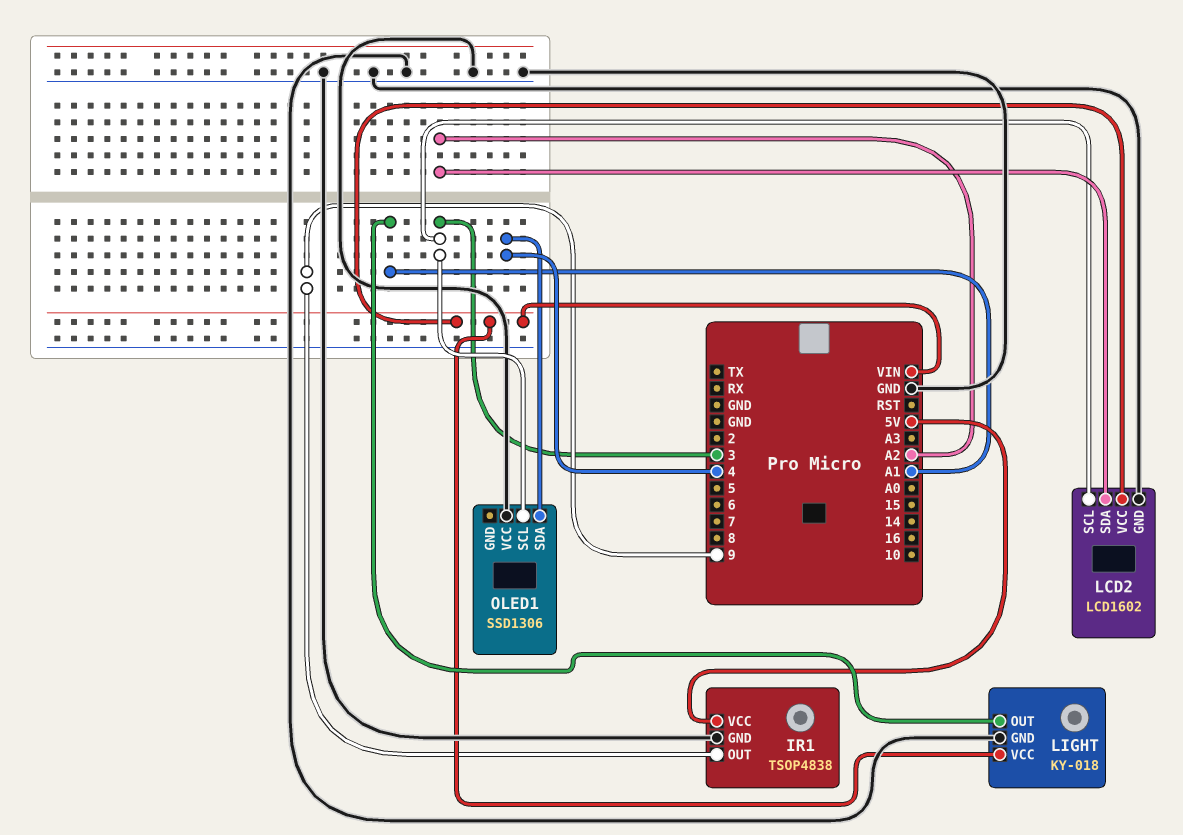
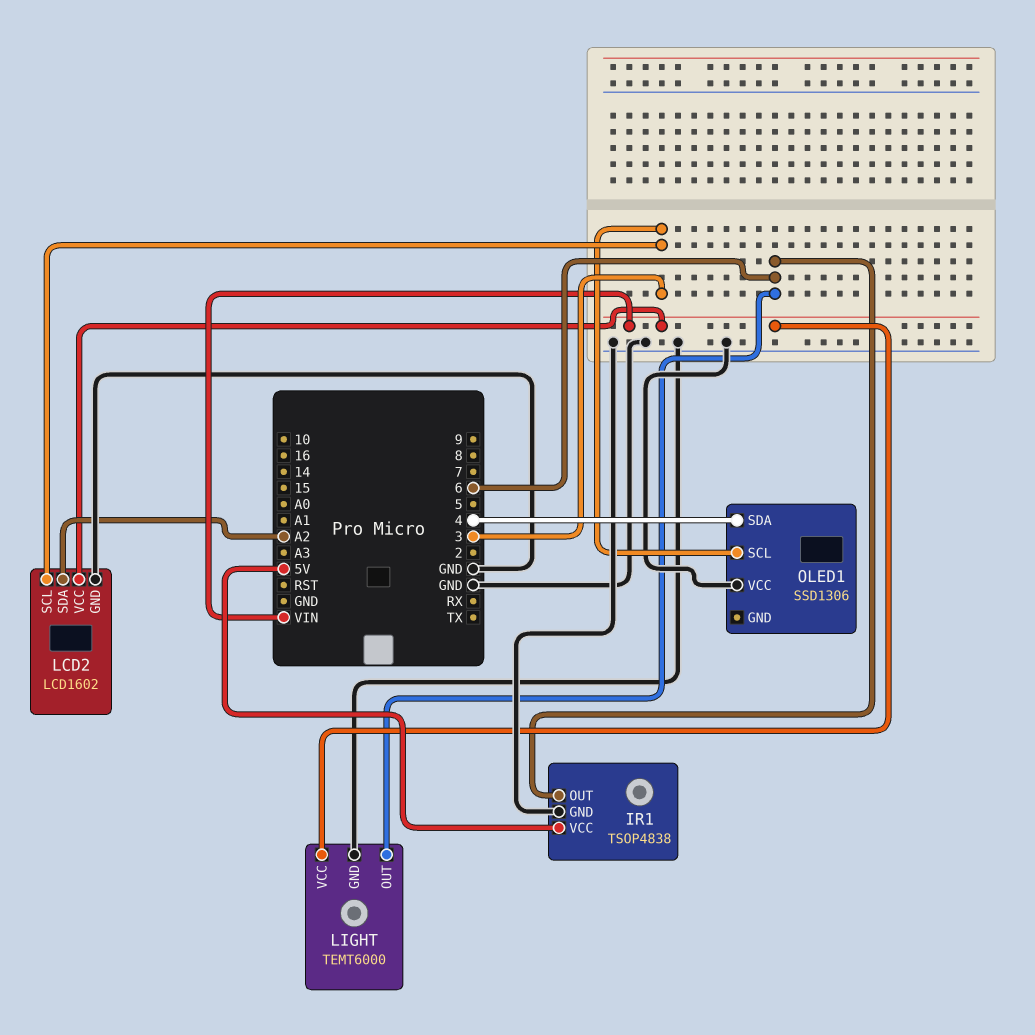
IR1 pin OUT: 9 -> 6
LIGHT: KY-018 -> TEMT6000
LIGHT pin OUT: A1 -> 6

